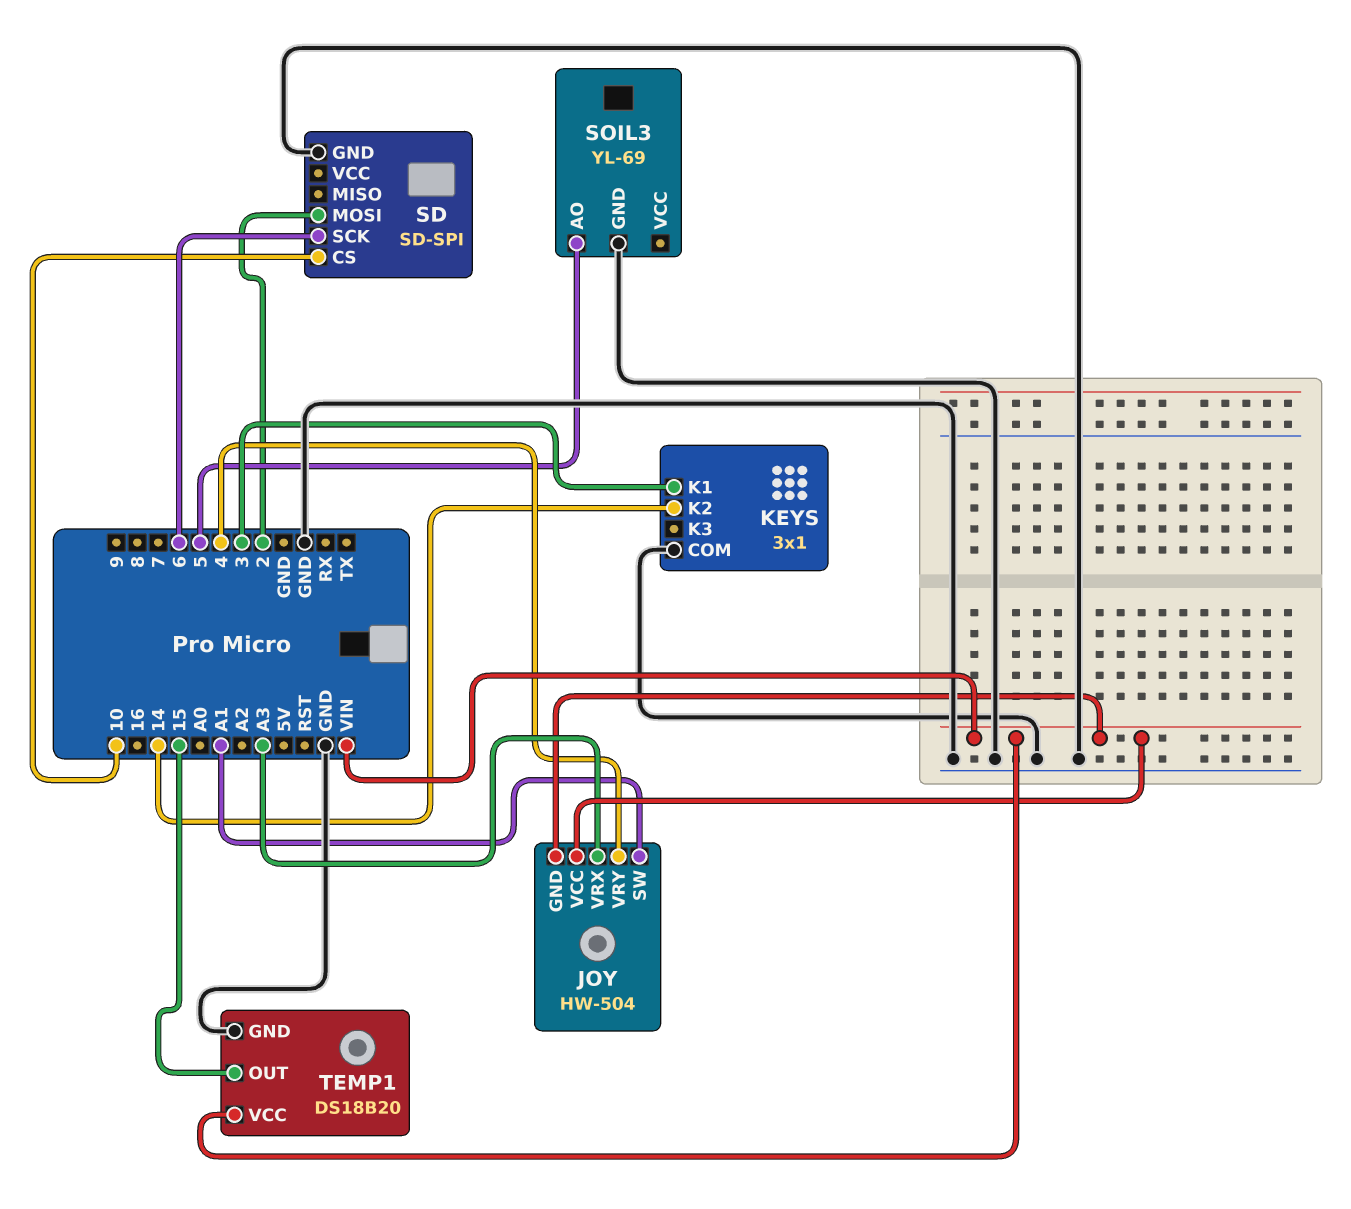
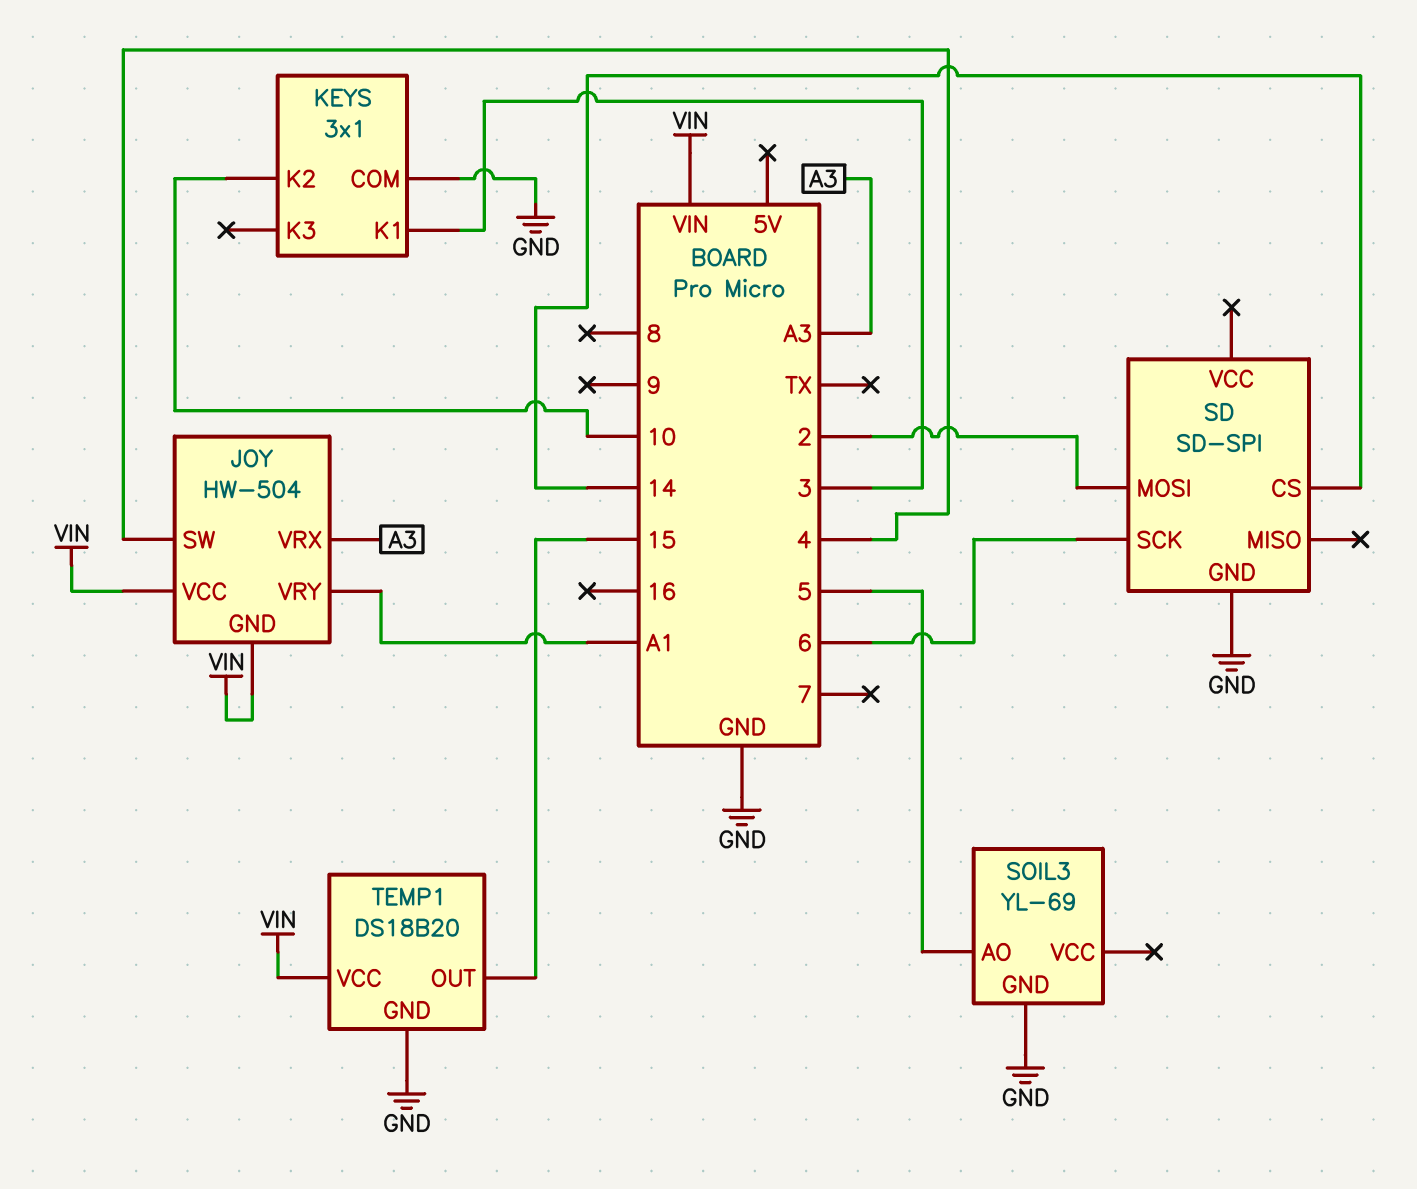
JOY pin SW: A1 -> 4
JOY pin VRY: 4 -> A1
KEYS pin K2: 14 -> 10
SD pin CS: 10 -> 14

